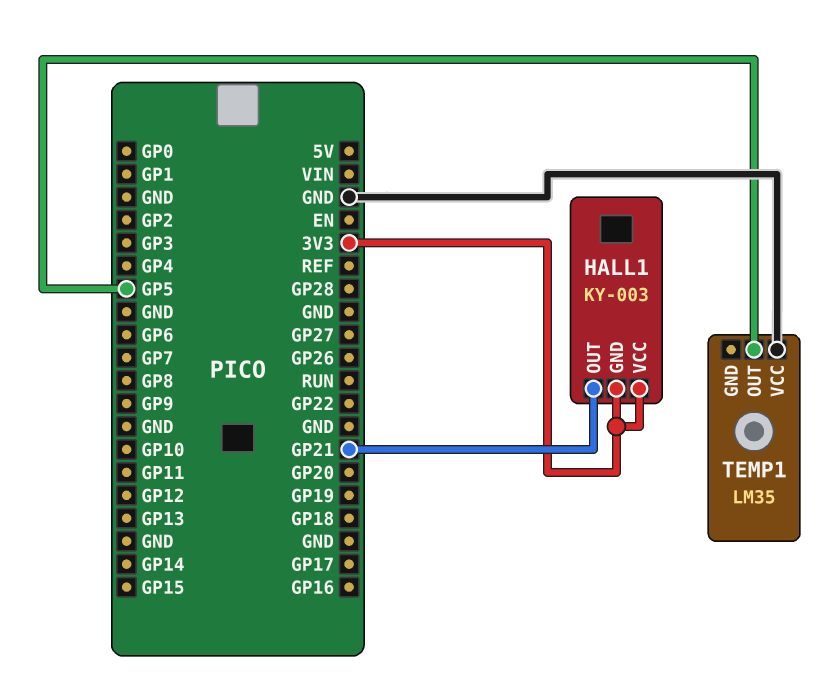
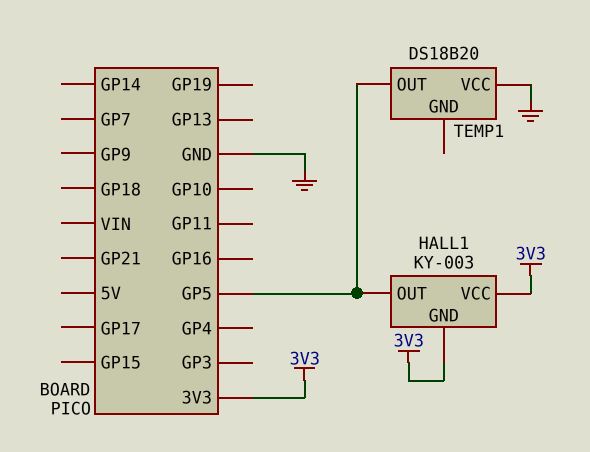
HALL1 pin OUT: GP21 -> GP5
TEMP1: LM35 -> DS18B20

